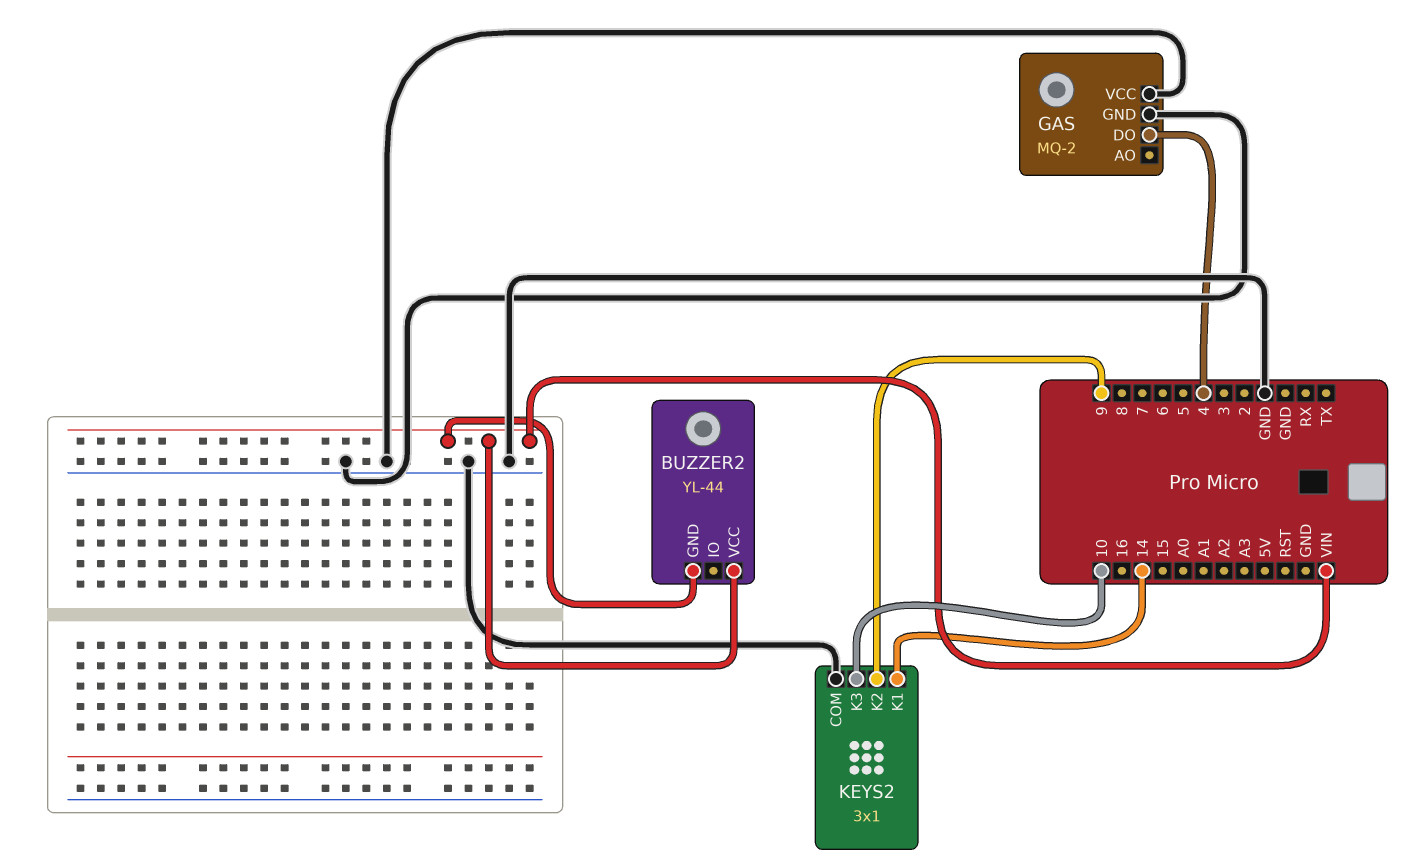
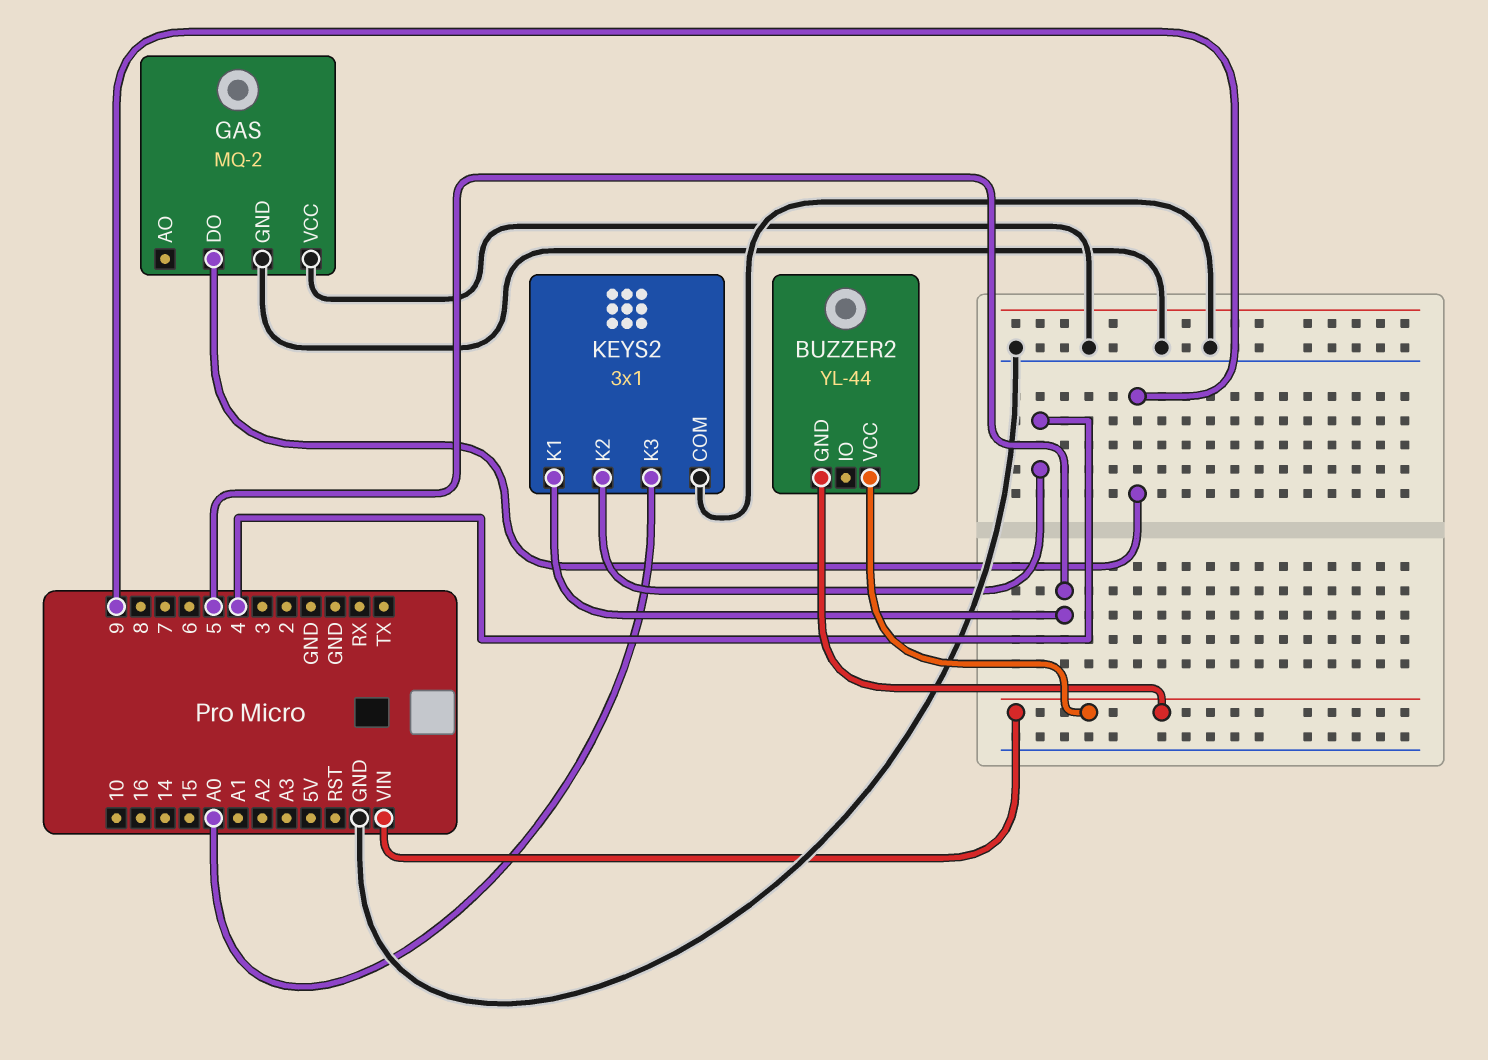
GAS pin DO: 4 -> 9
KEYS2 pin K1: 14 -> 5
KEYS2 pin K2: 9 -> 4
KEYS2 pin K3: 10 -> A0

